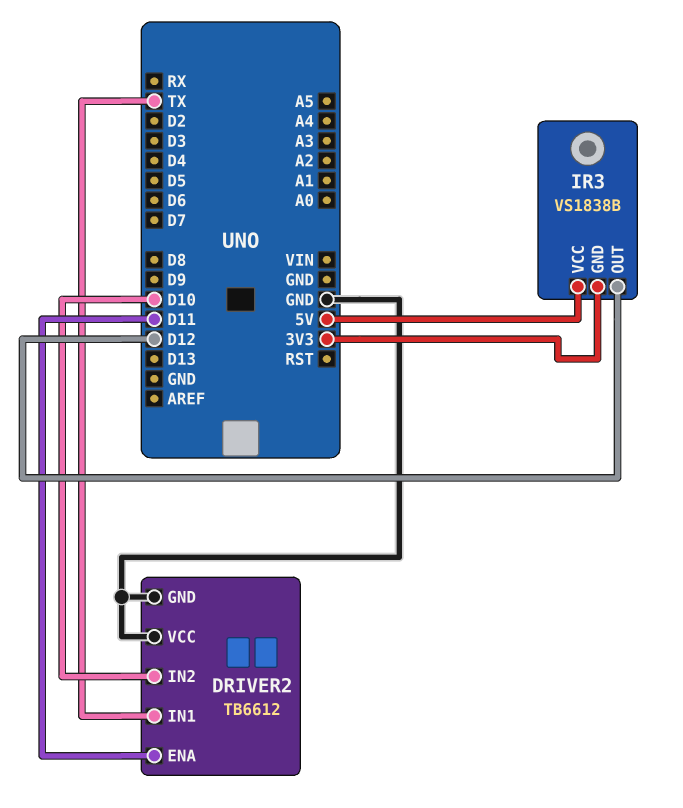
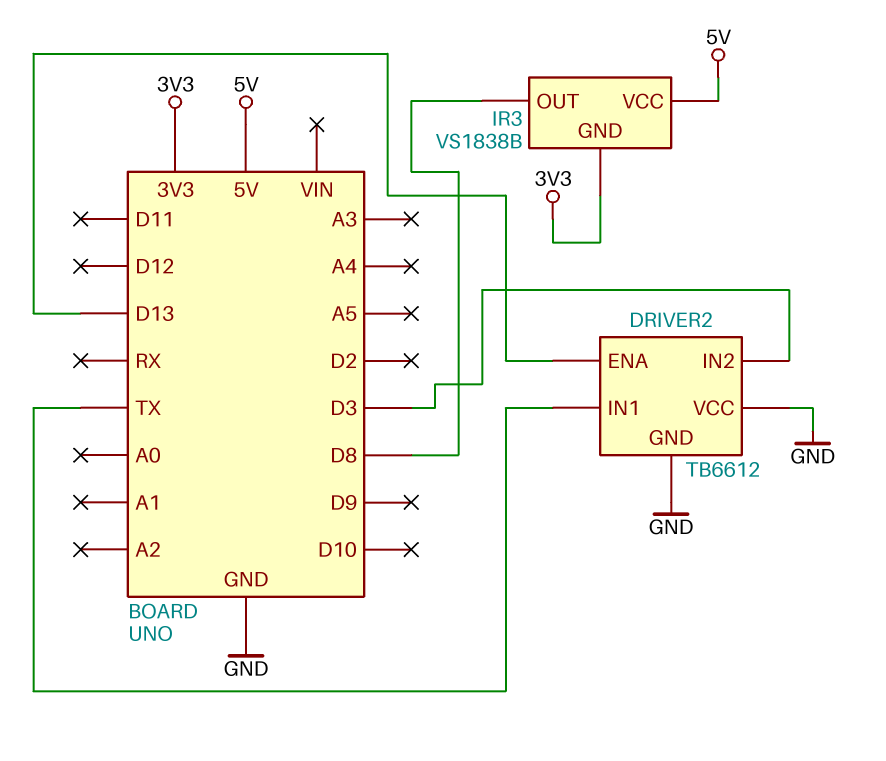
DRIVER2 pin ENA: D11 -> D13
DRIVER2 pin IN2: D10 -> D3
IR3 pin OUT: D12 -> D8

